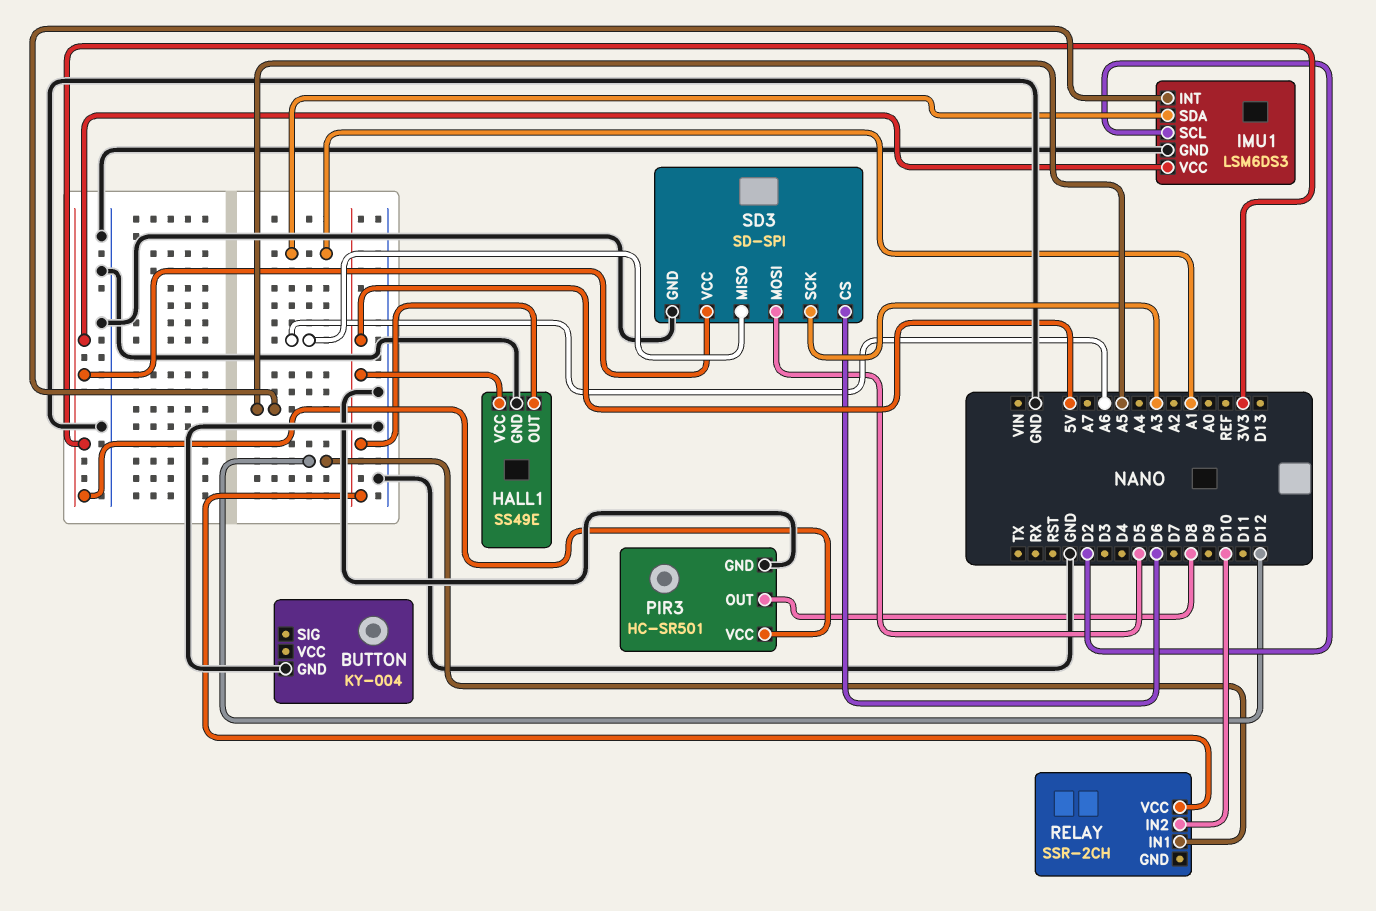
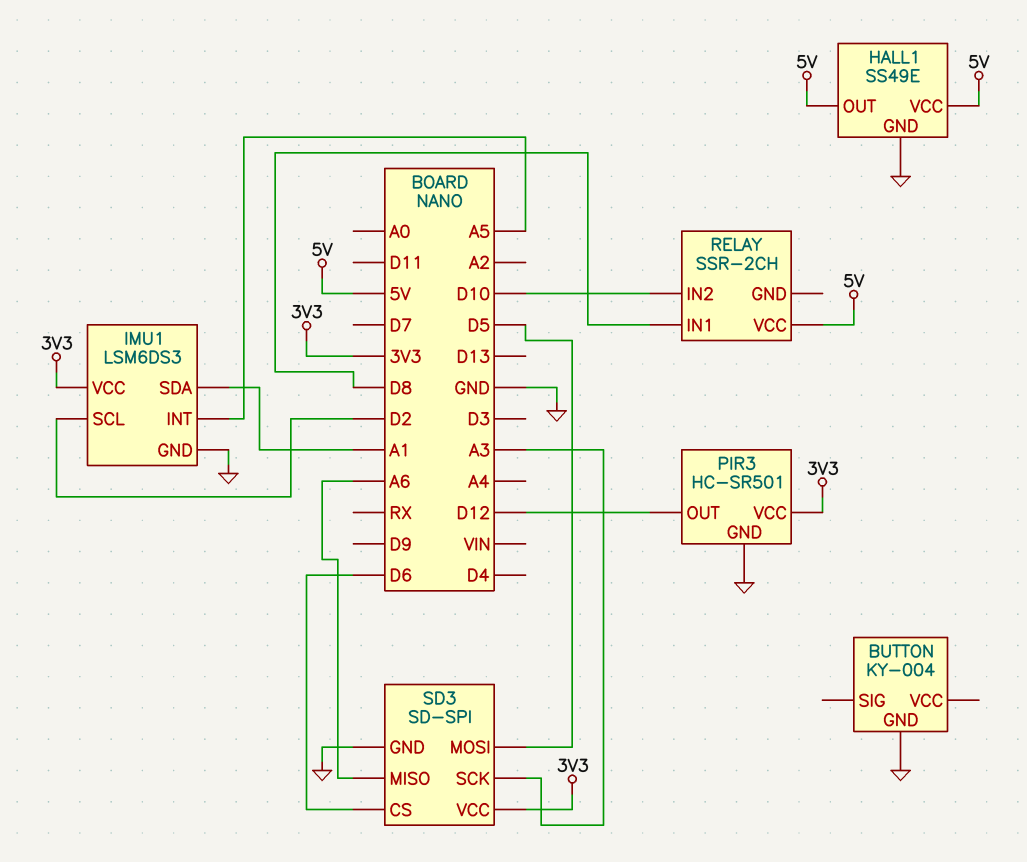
PIR3 pin OUT: D8 -> D12
RELAY pin IN1: D12 -> D8

